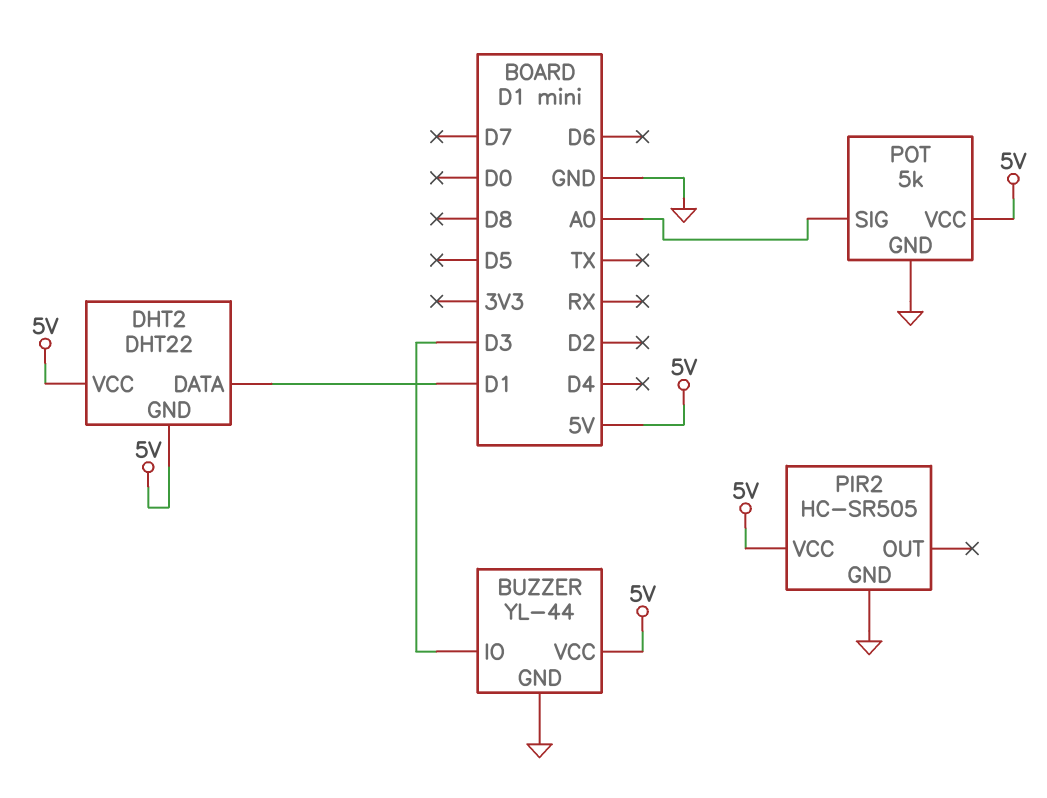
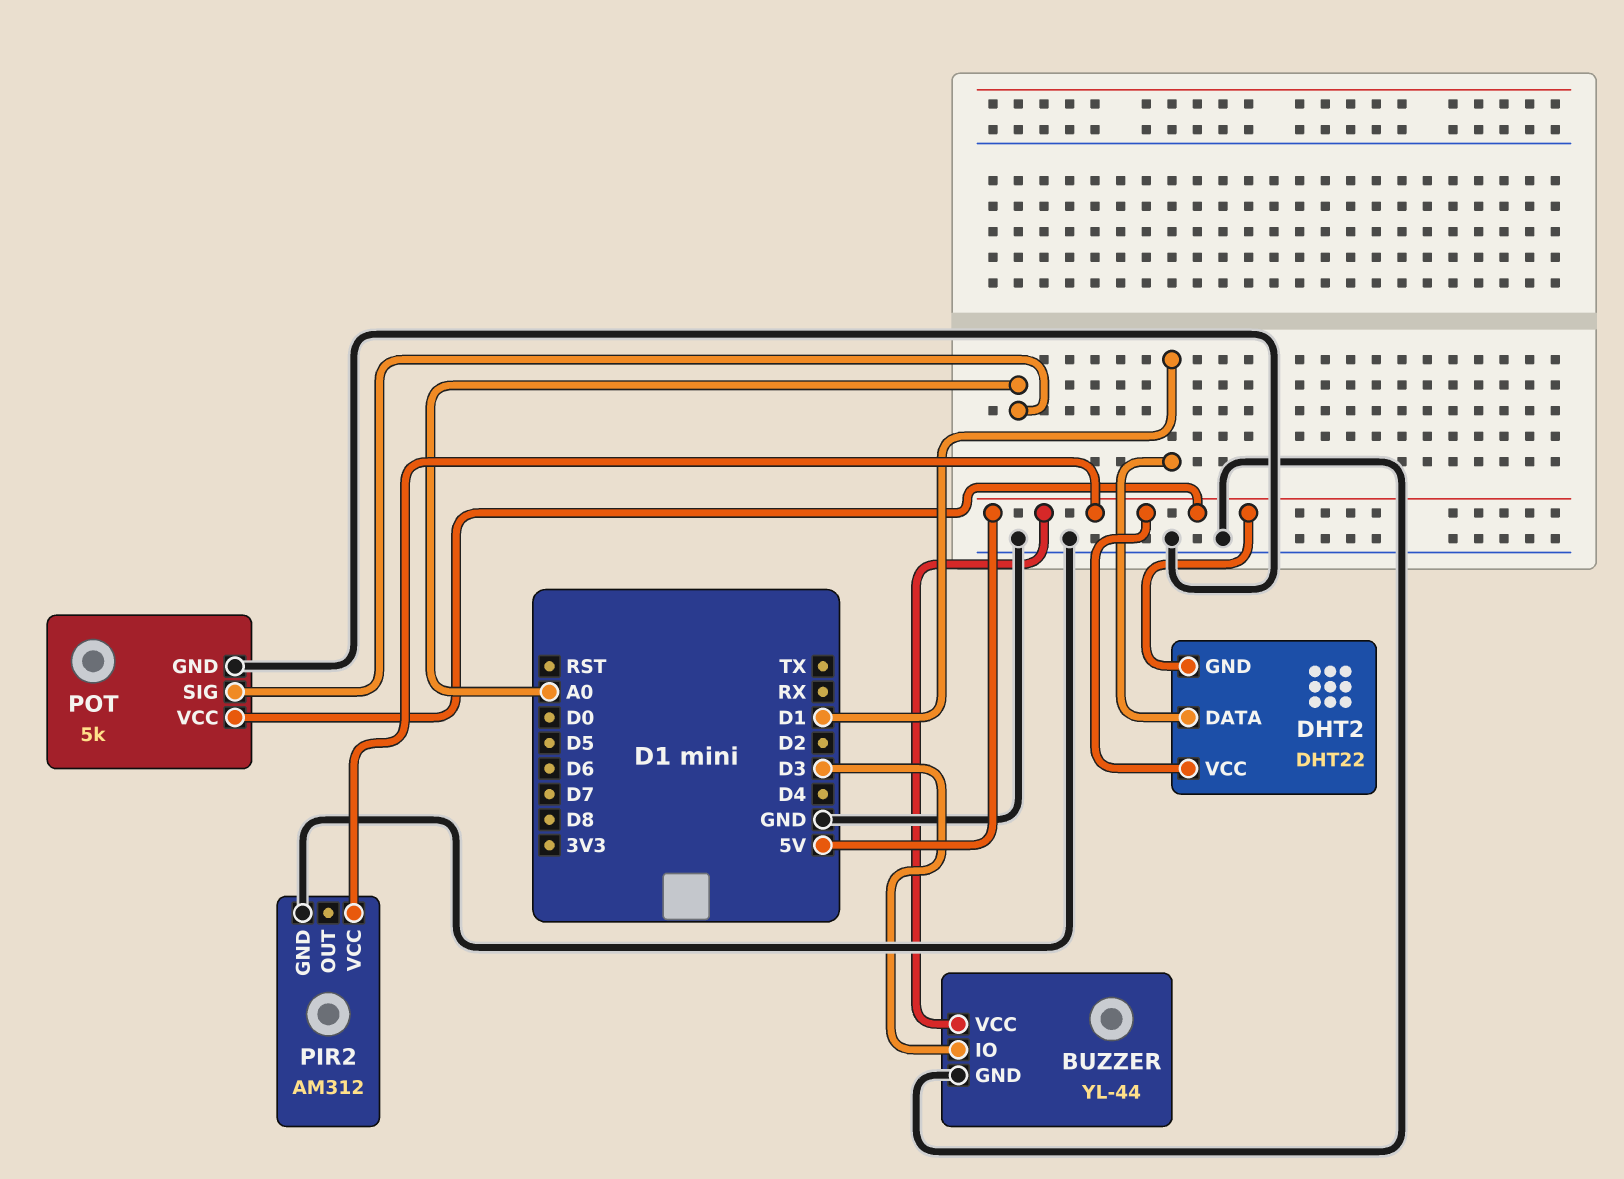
PIR2: HC-SR505 -> AM312

